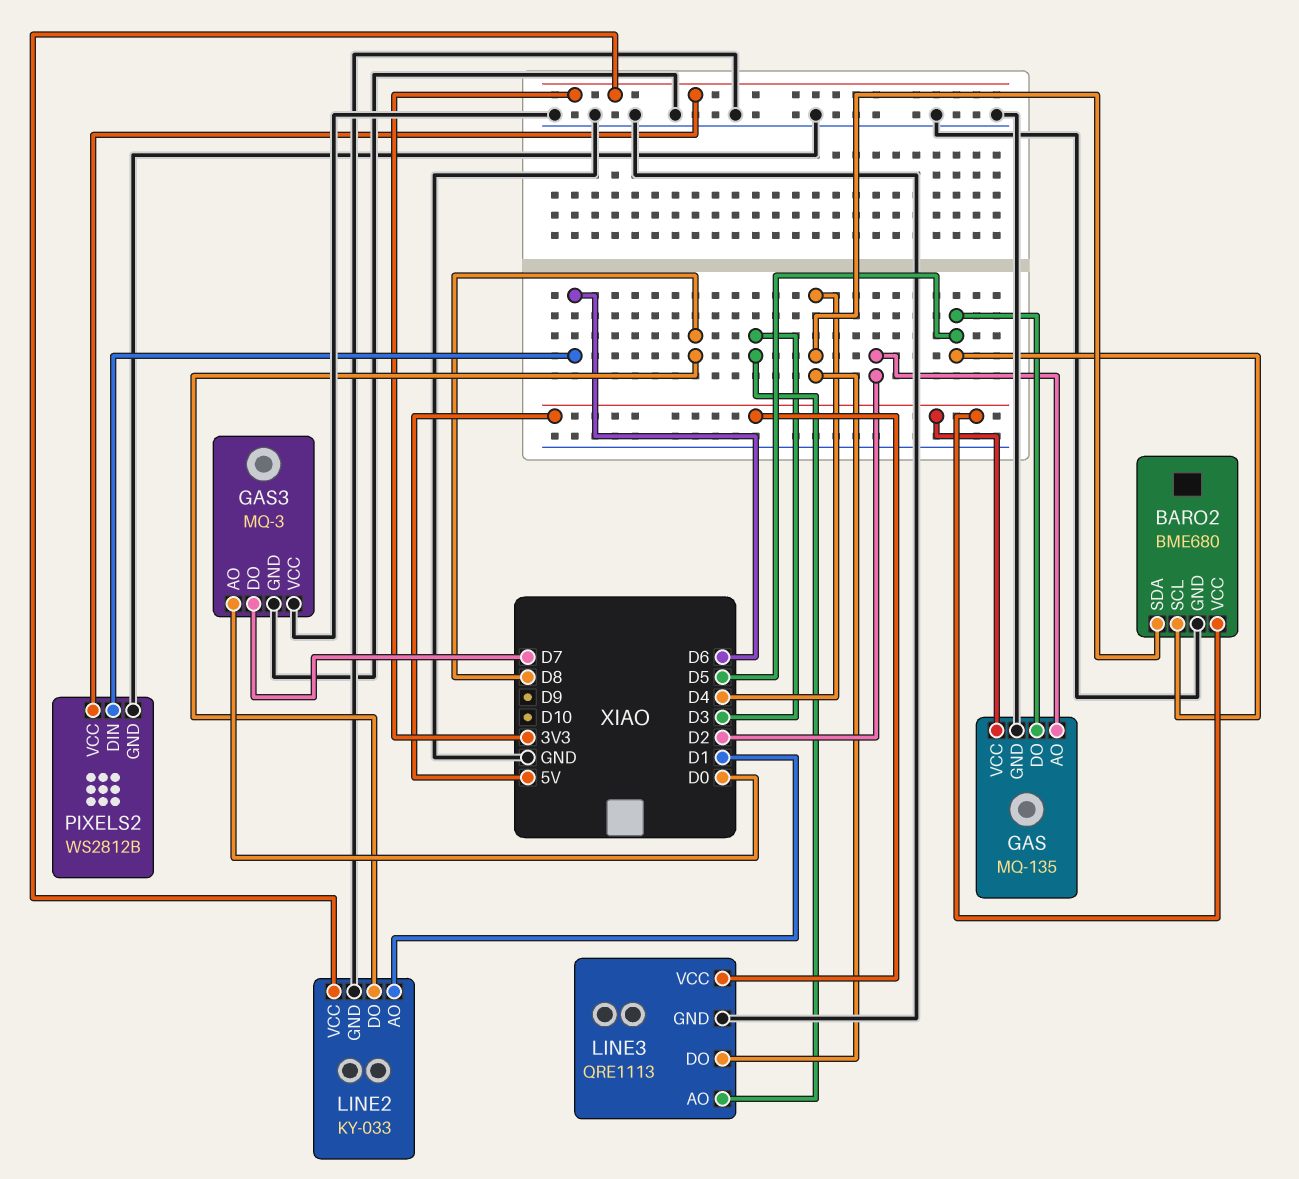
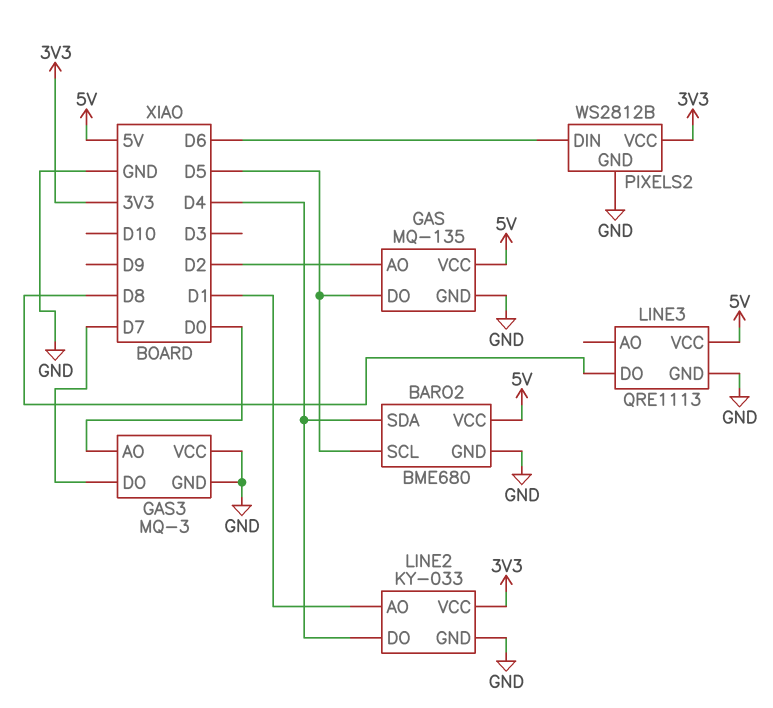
LINE2 pin DO: D8 -> D4
LINE3 pin AO: D3 -> none
LINE3 pin DO: D4 -> D8

